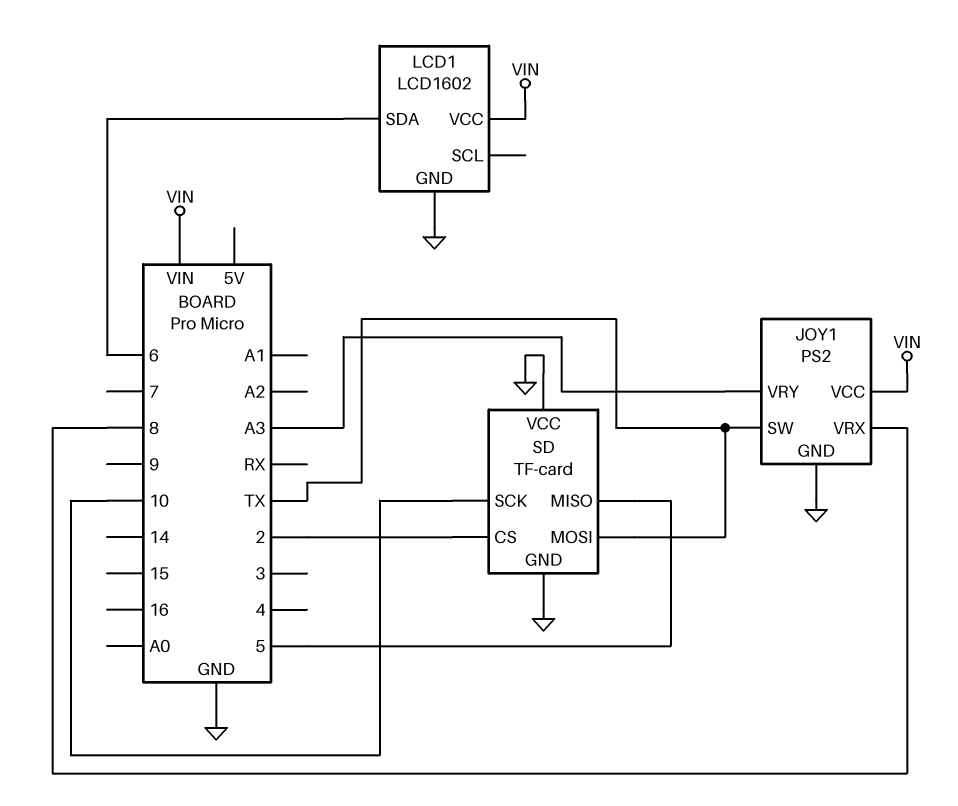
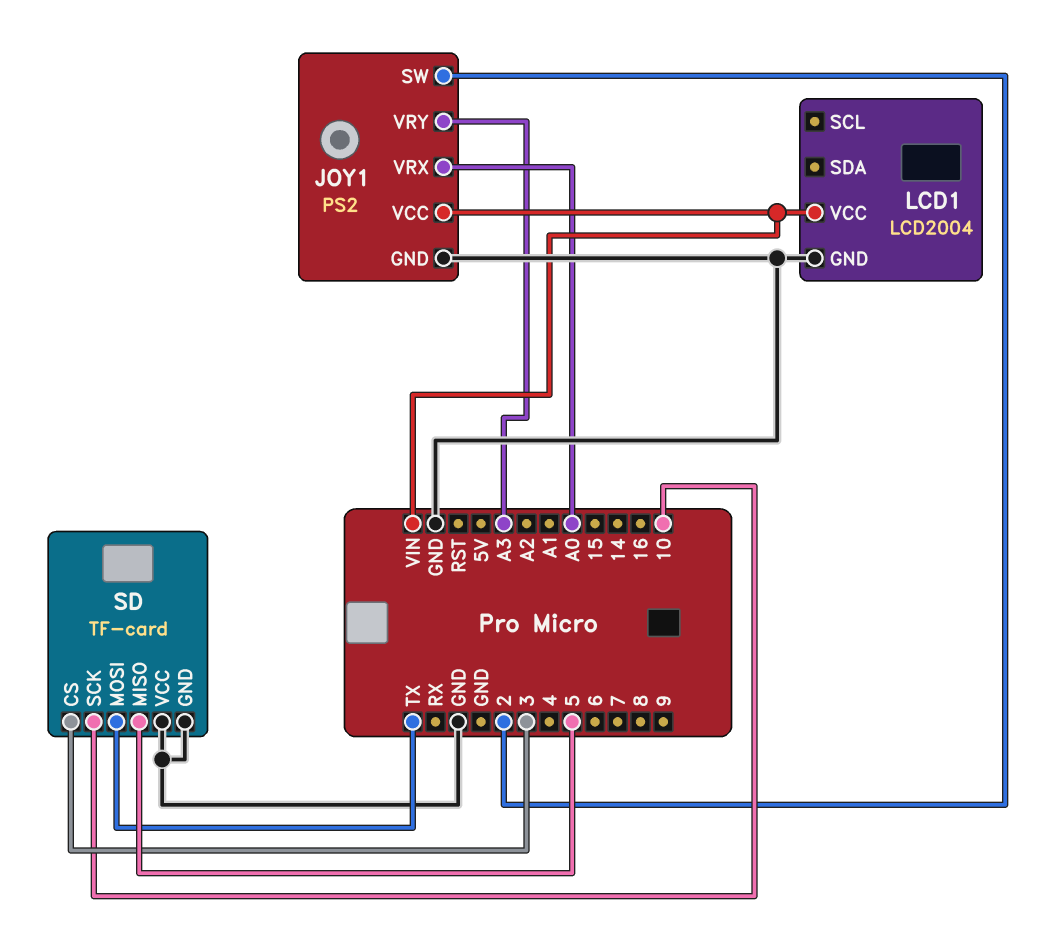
JOY1 pin SW: TX -> 2
JOY1 pin VRX: 8 -> A0
LCD1: LCD1602 -> LCD2004
LCD1 pin SDA: 6 -> none
SD pin CS: 2 -> 3

